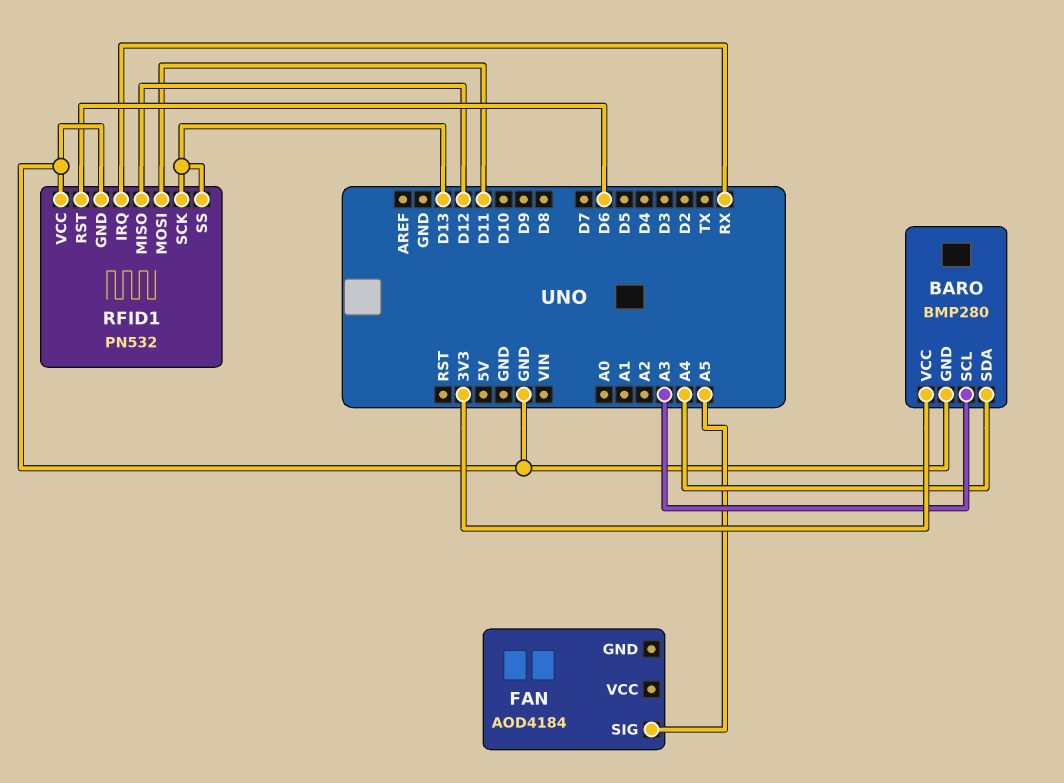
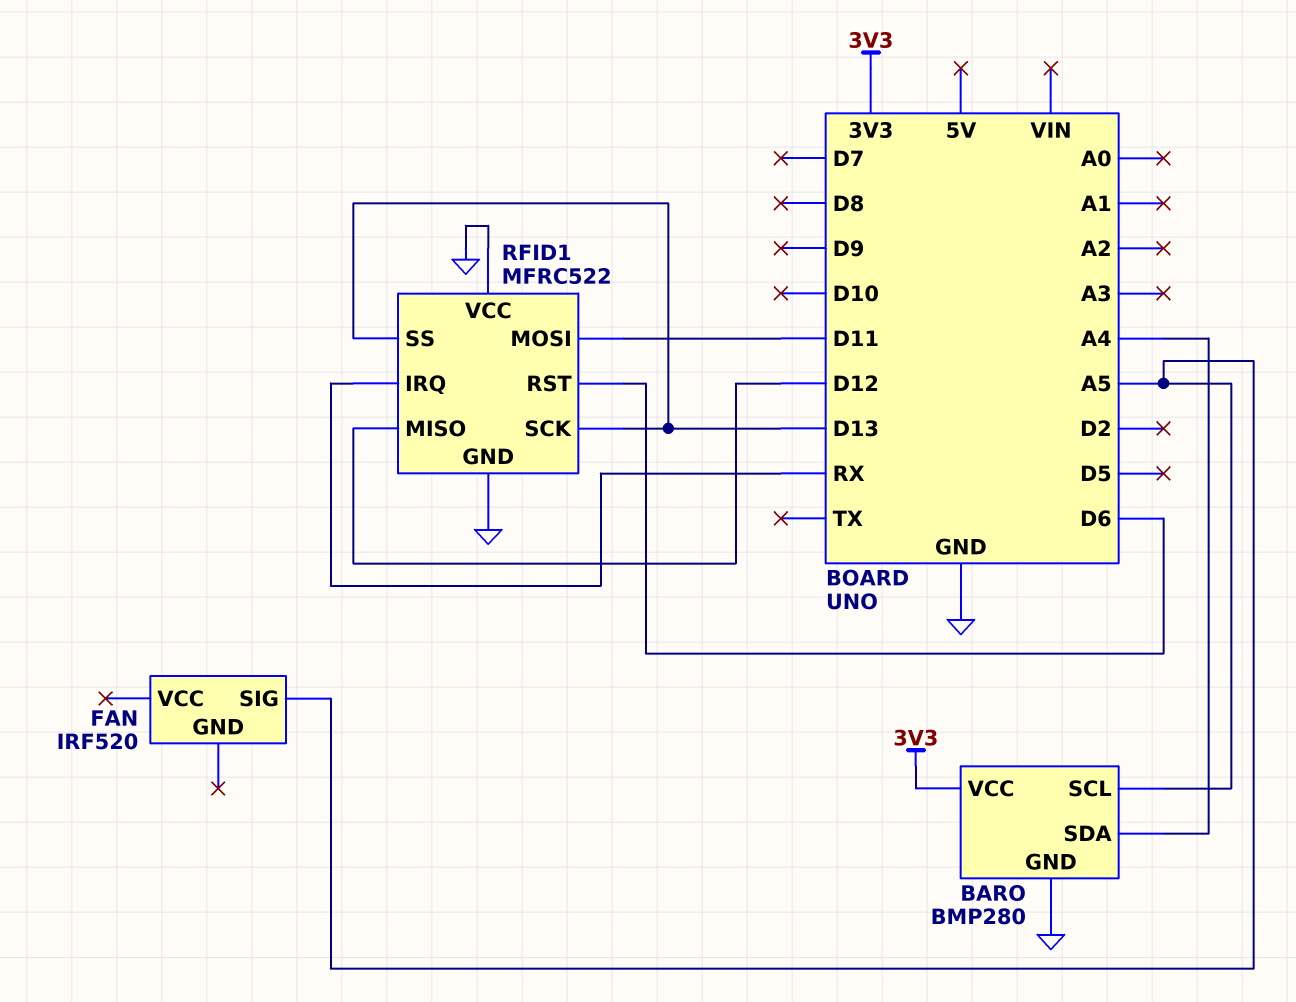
BARO pin SCL: A3 -> A5
FAN: AOD4184 -> IRF520
RFID1: PN532 -> MFRC522

